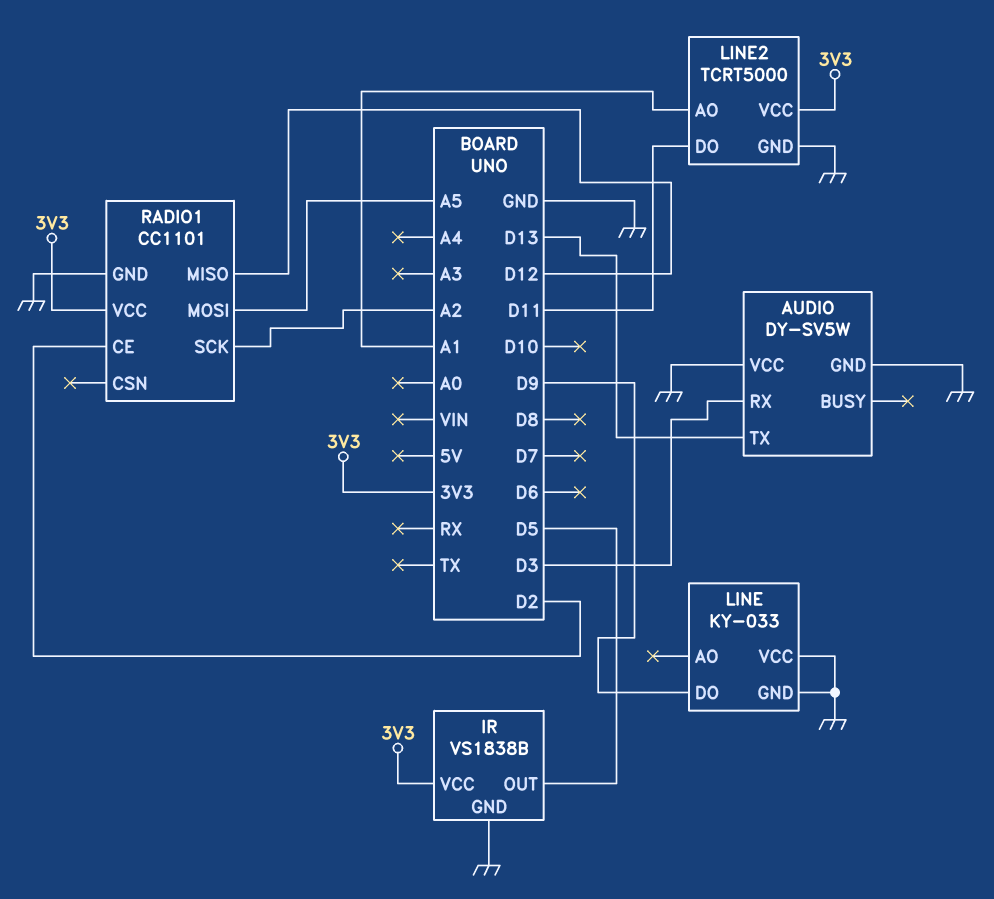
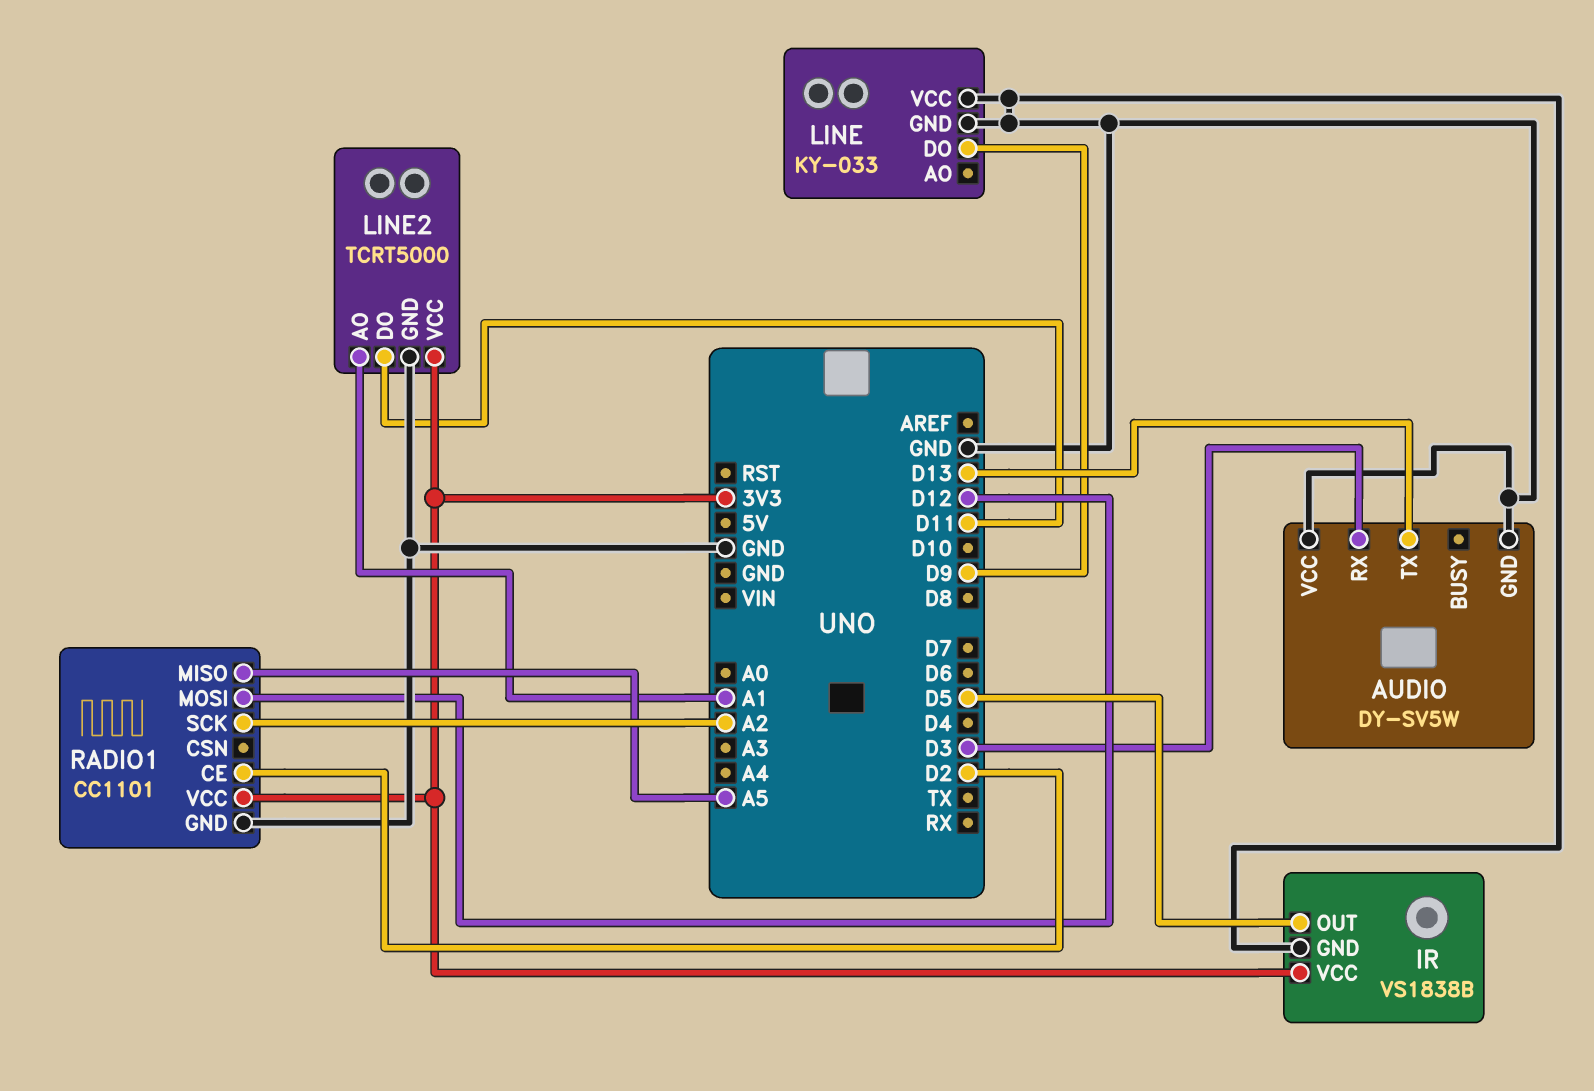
RADIO1 pin MISO: D12 -> A5
RADIO1 pin MOSI: A5 -> D12

